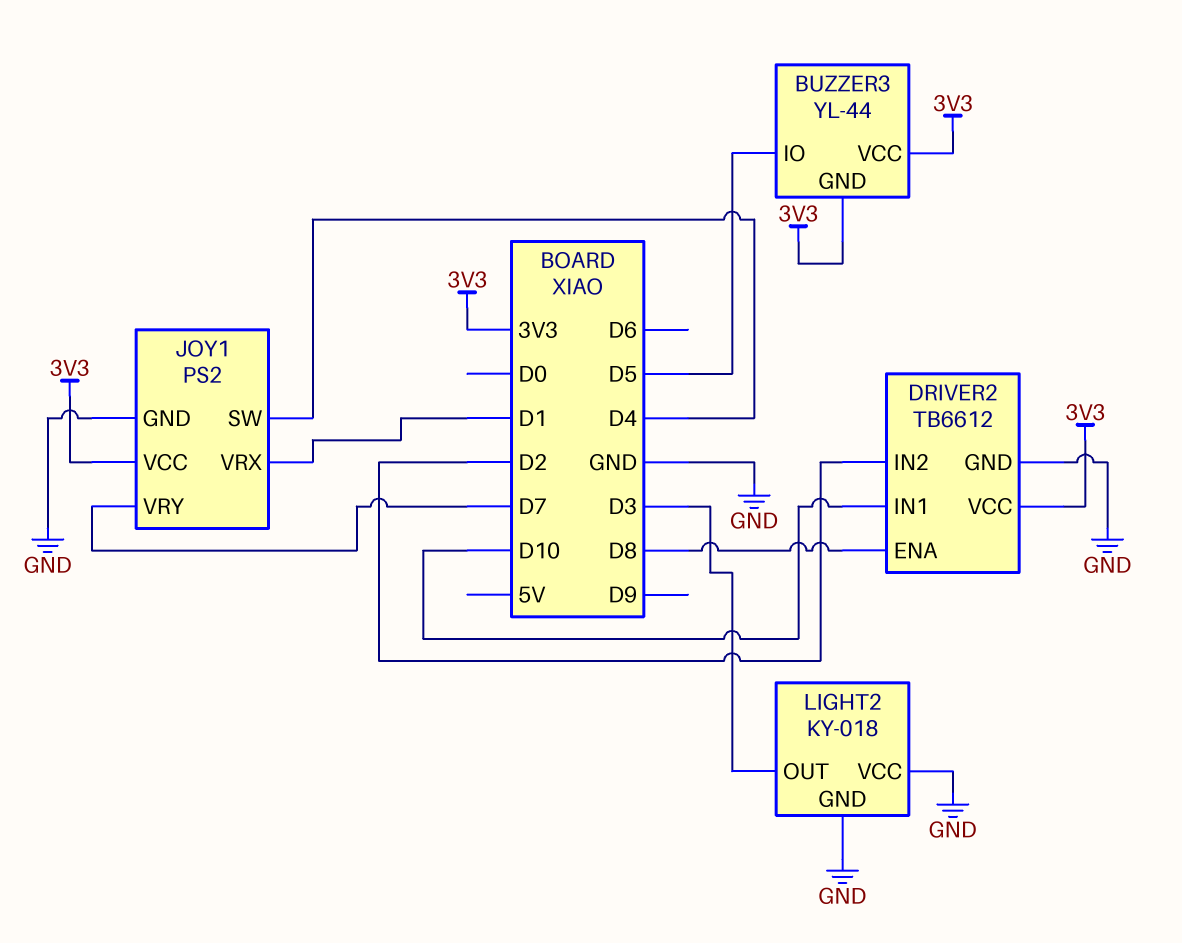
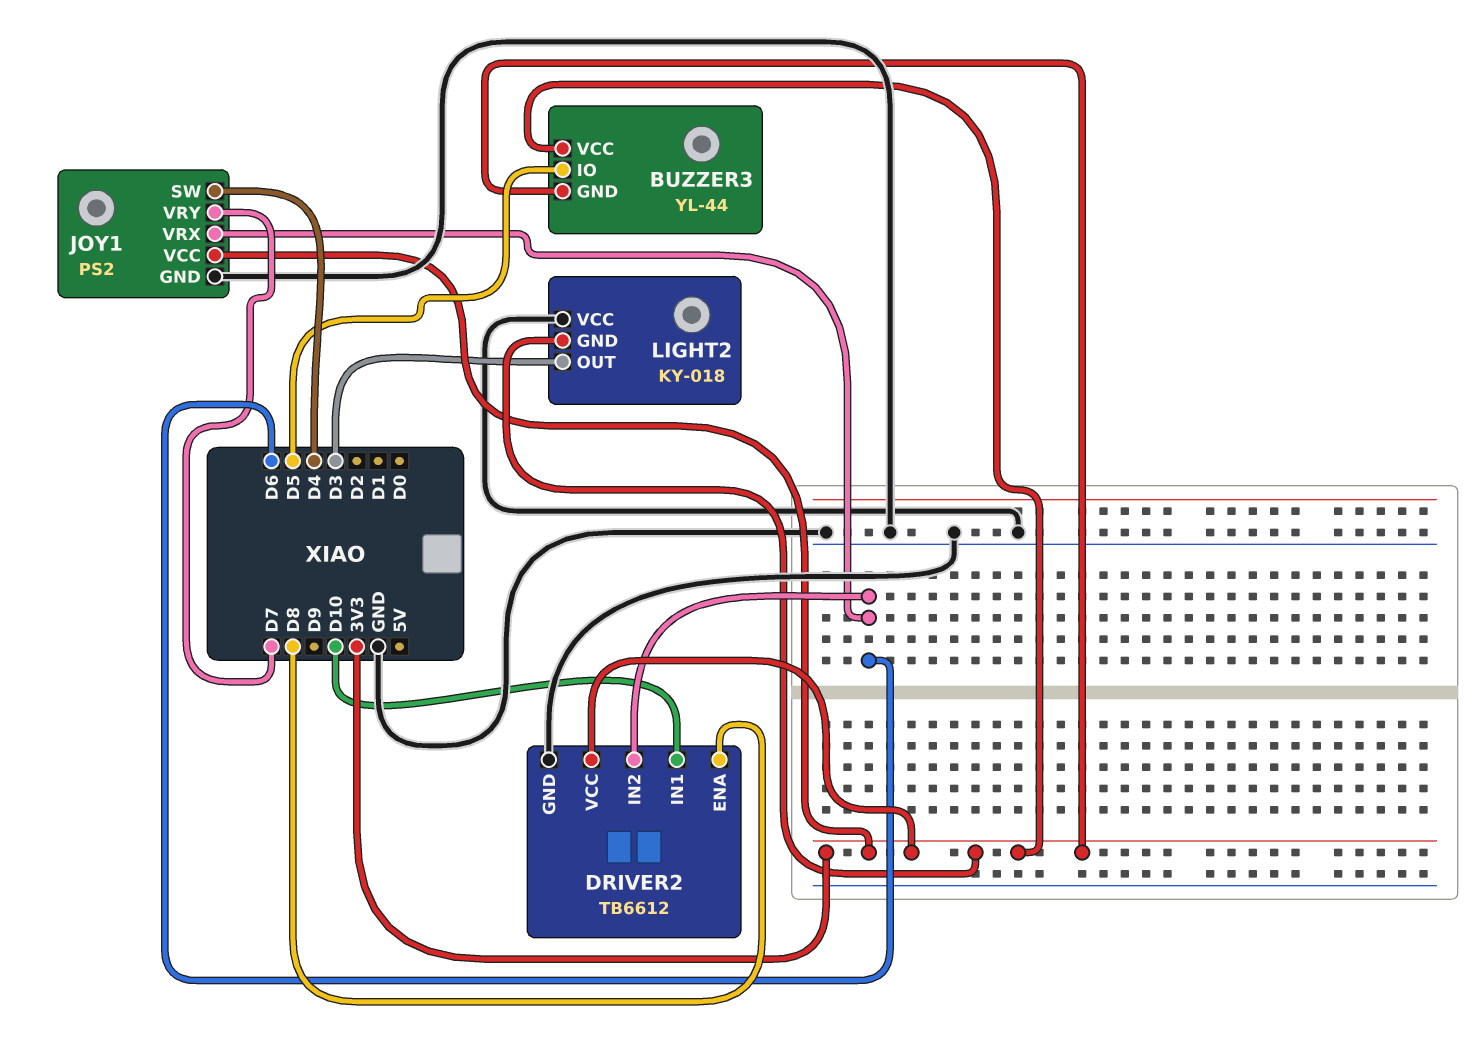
DRIVER2 pin IN2: D2 -> D6
JOY1 pin VRX: D1 -> D6
LIGHT2 pin GND: GND -> 3V3

